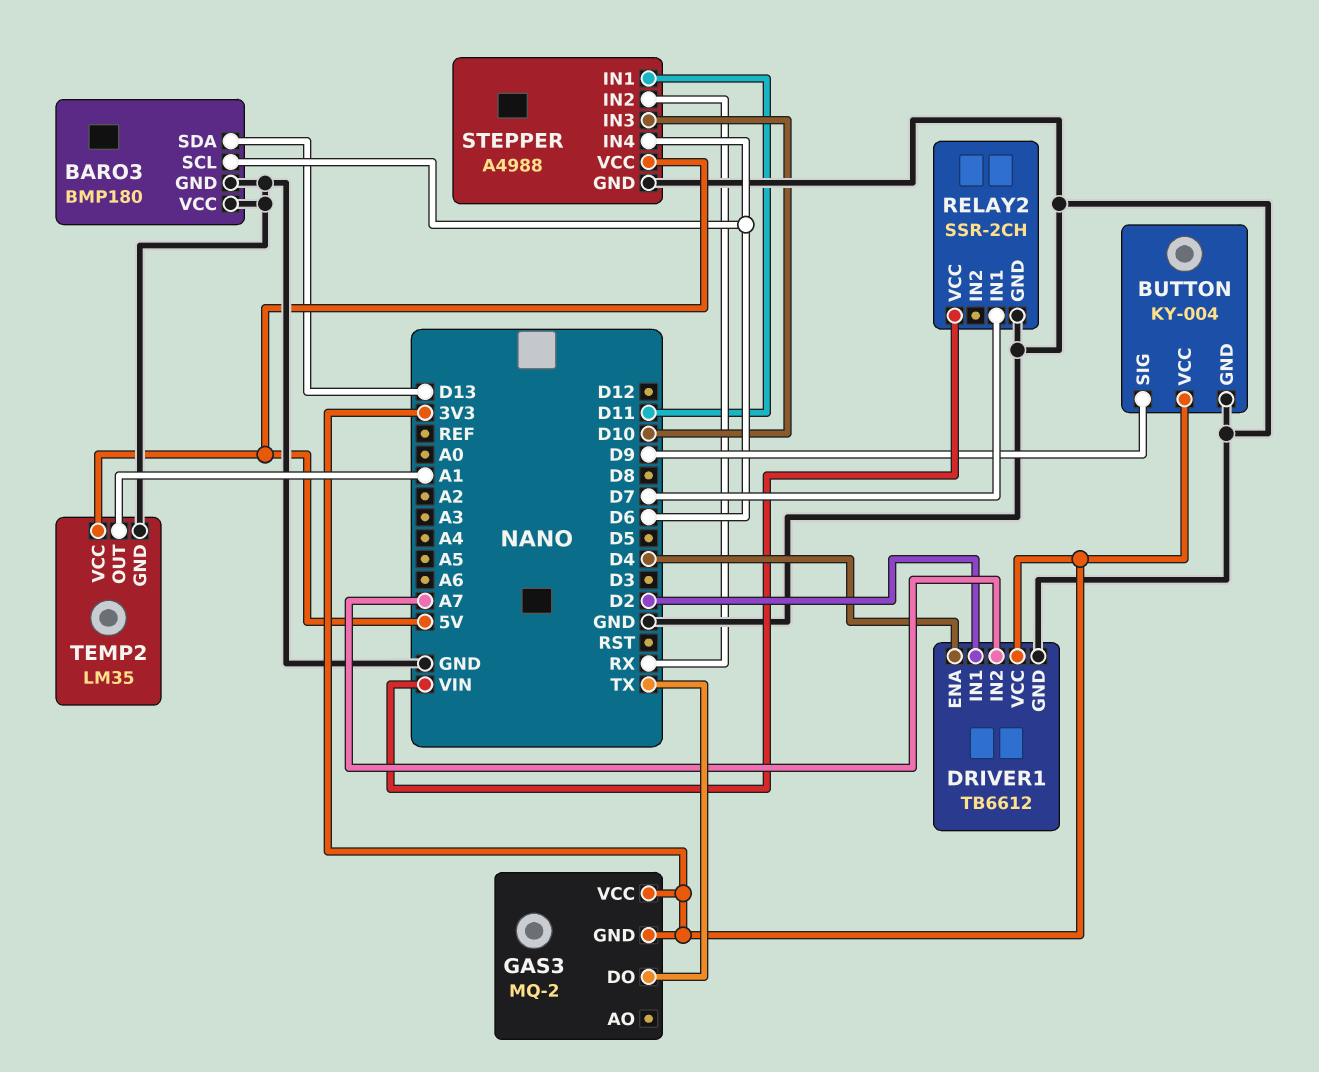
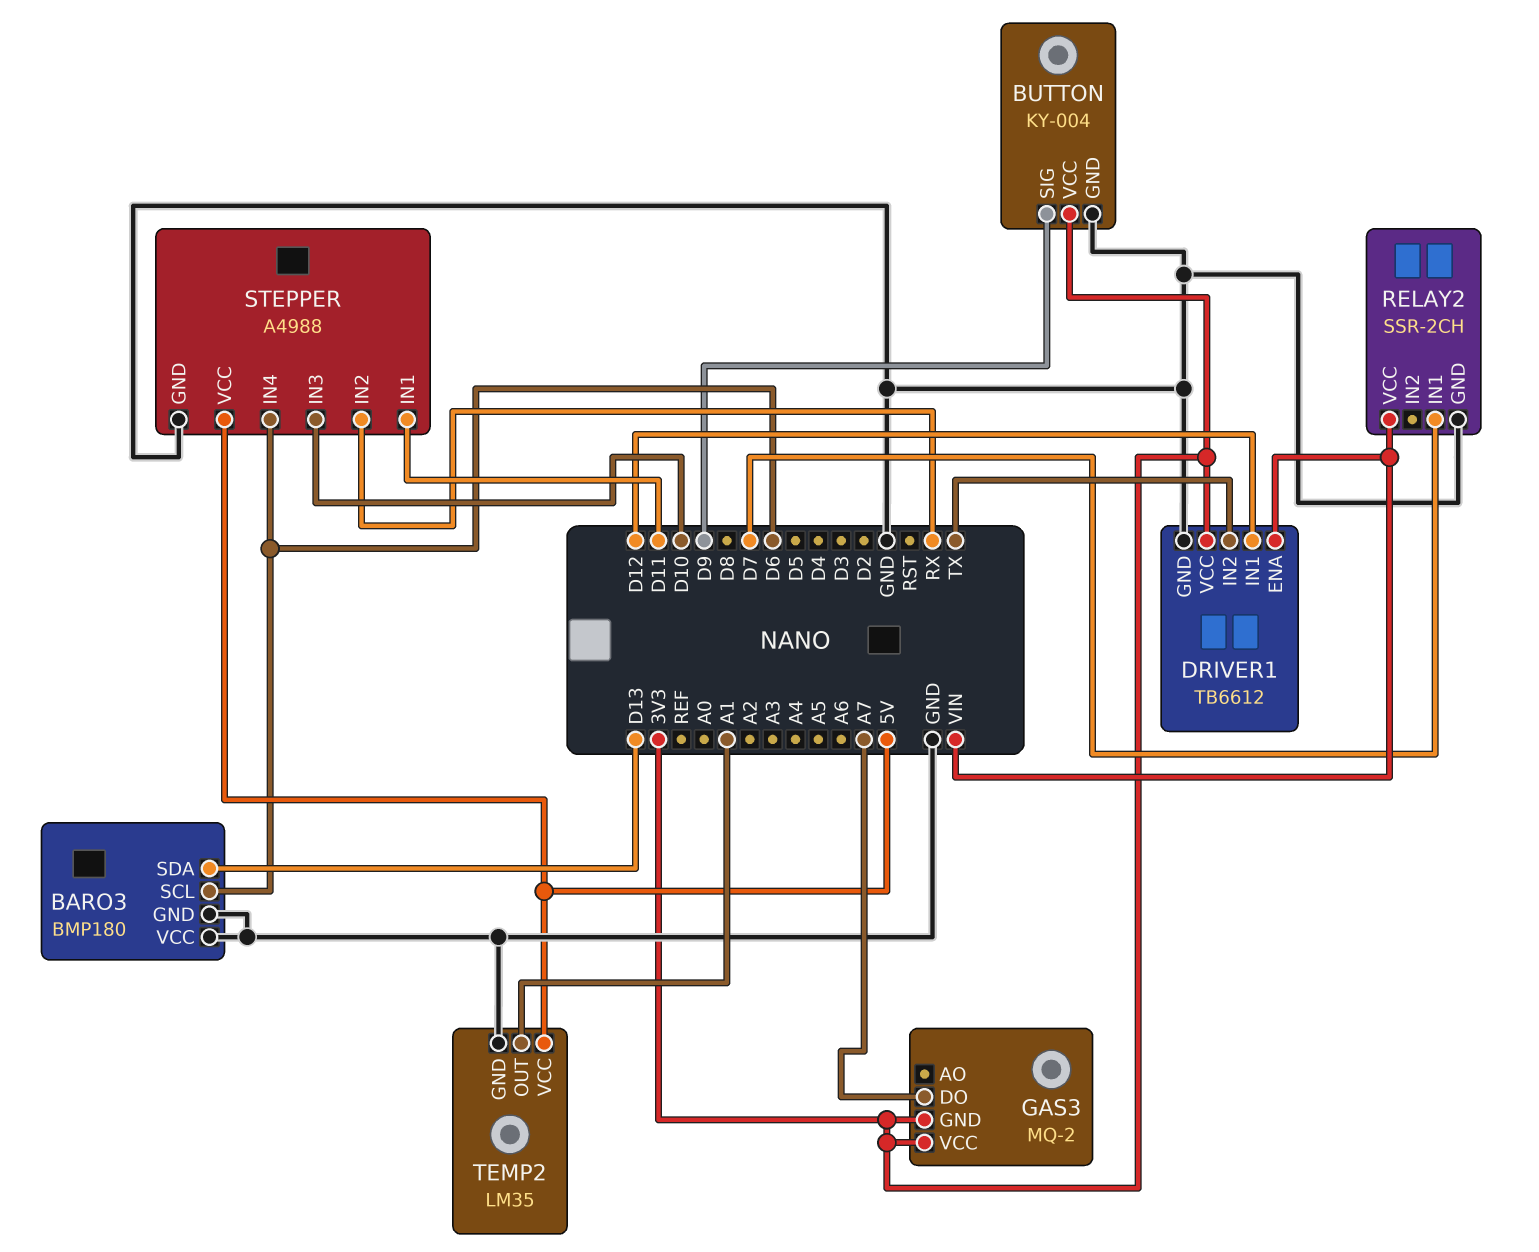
DRIVER1 pin ENA: D4 -> VIN
DRIVER1 pin IN1: D2 -> D12
DRIVER1 pin IN2: A7 -> TX
GAS3 pin DO: TX -> A7

